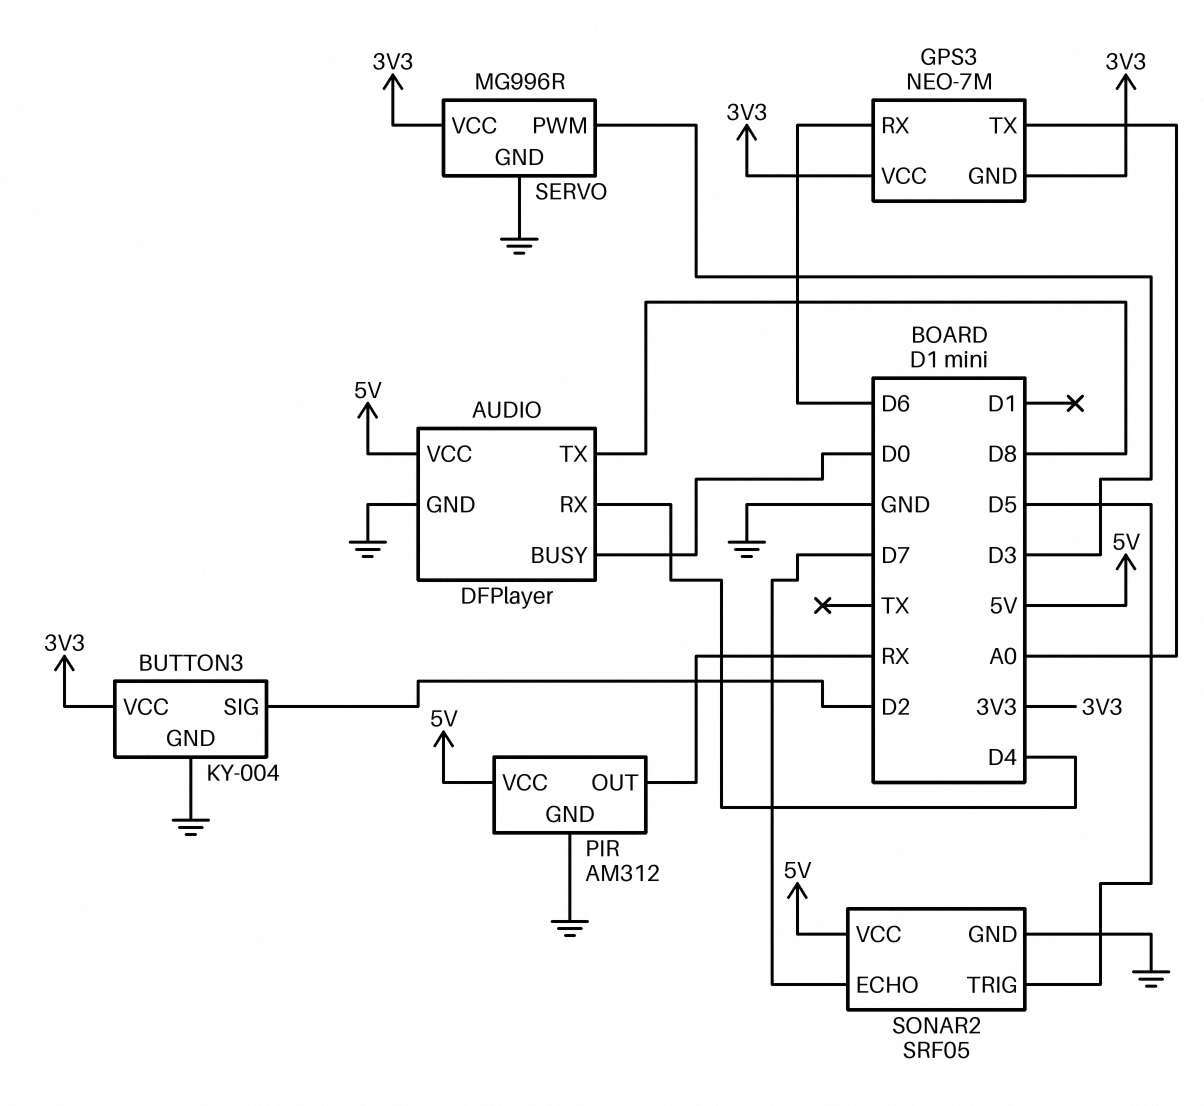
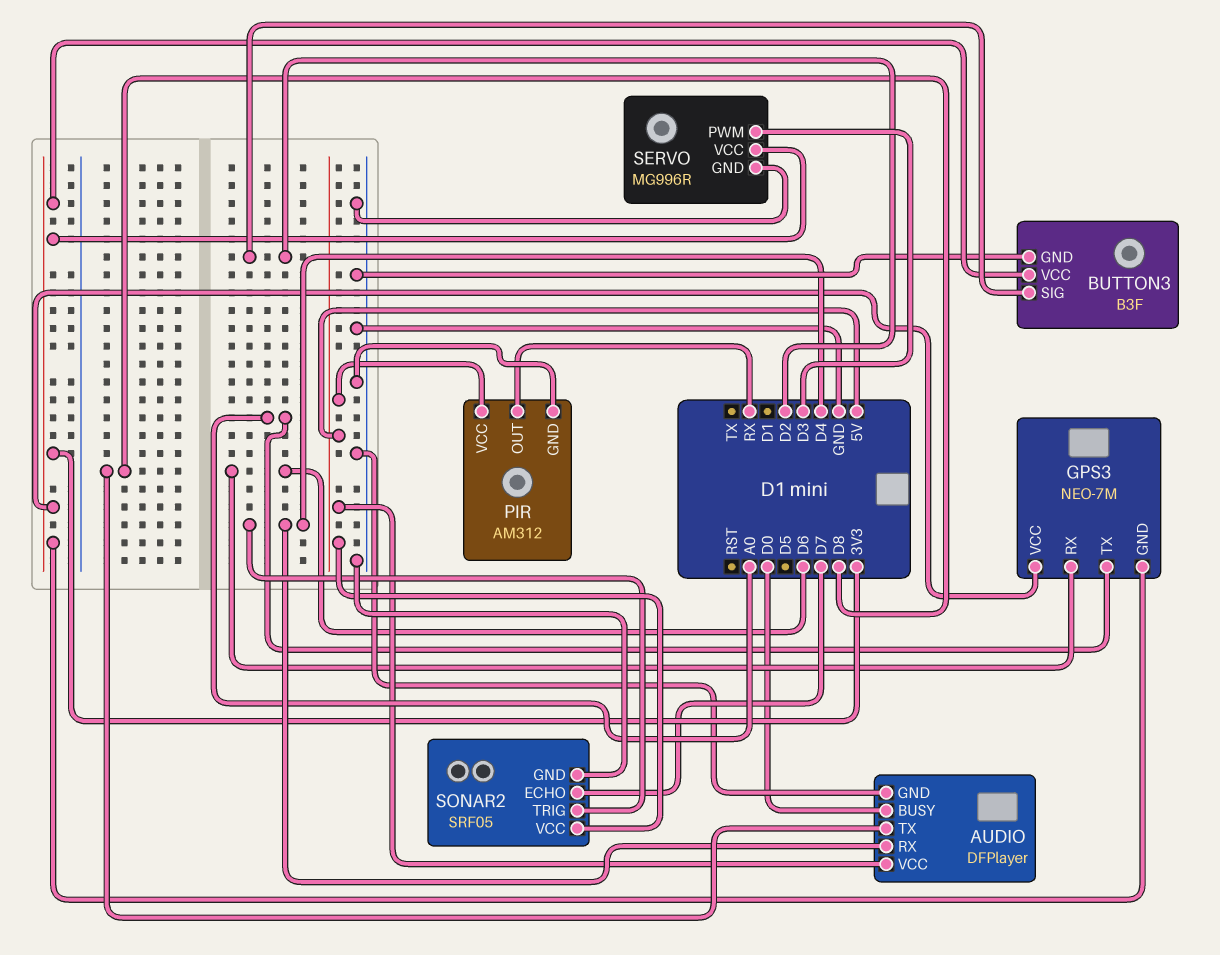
BUTTON3: KY-004 -> B3F
SONAR2 pin TRIG: D5 -> D4

